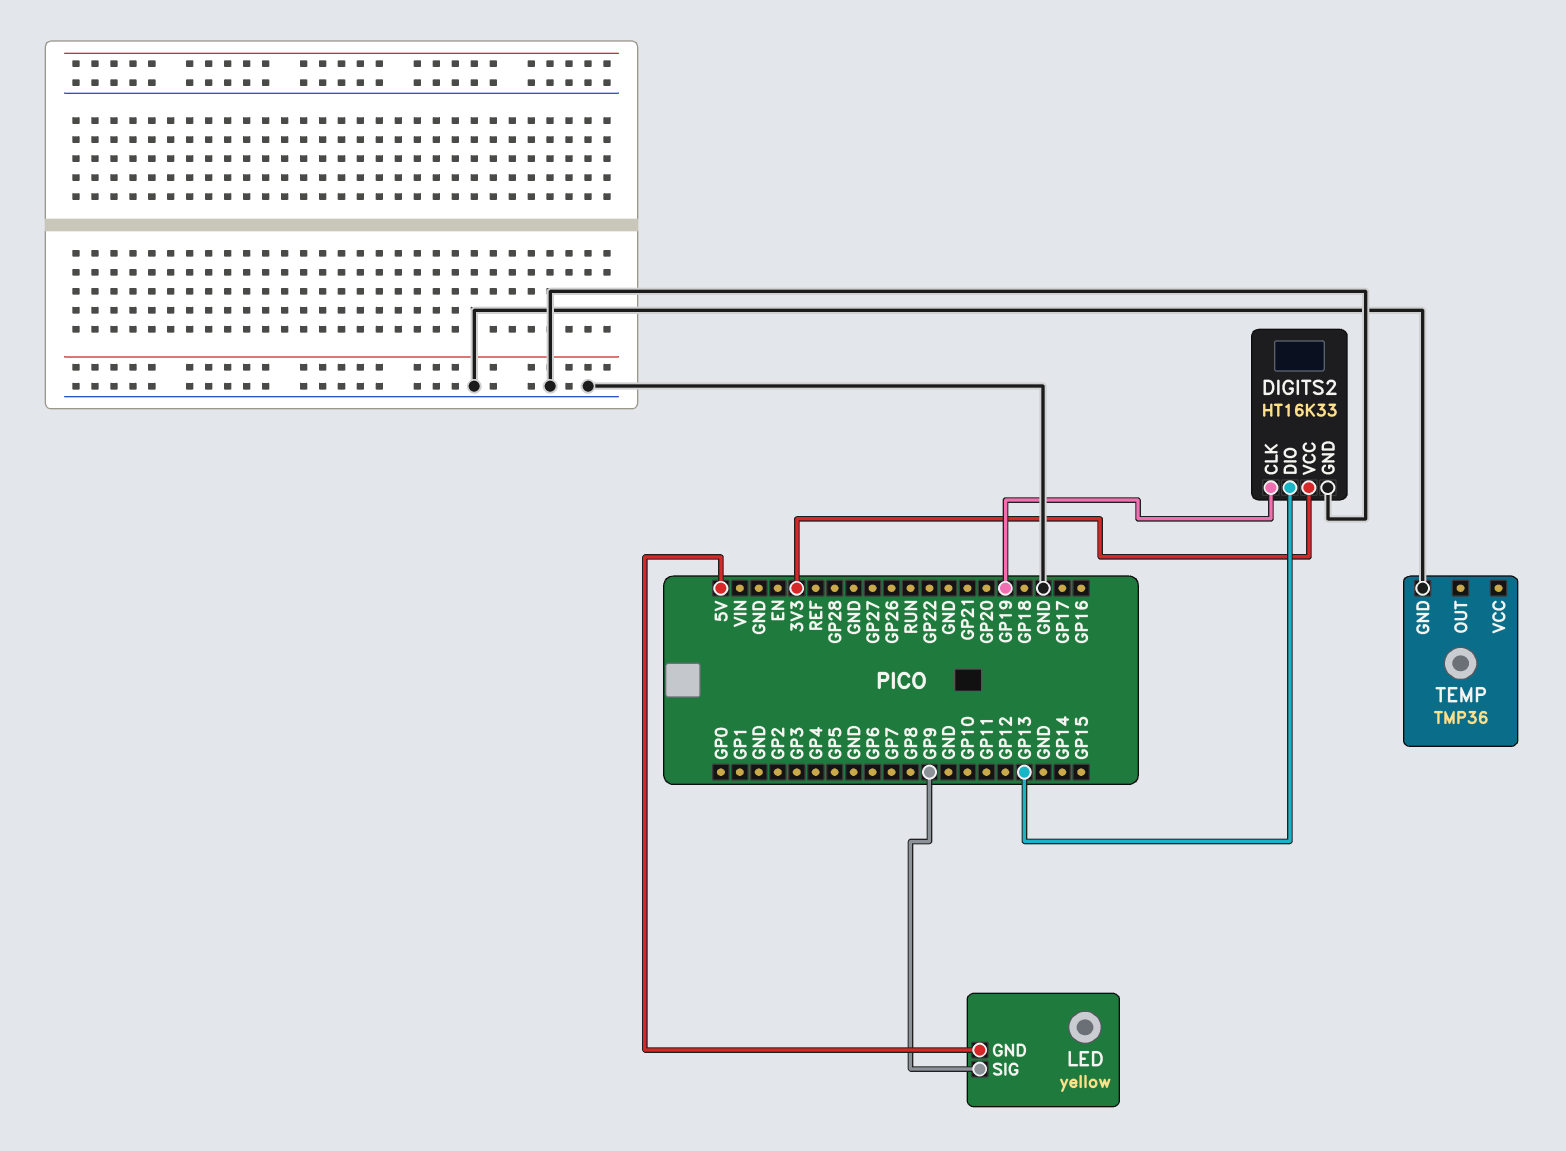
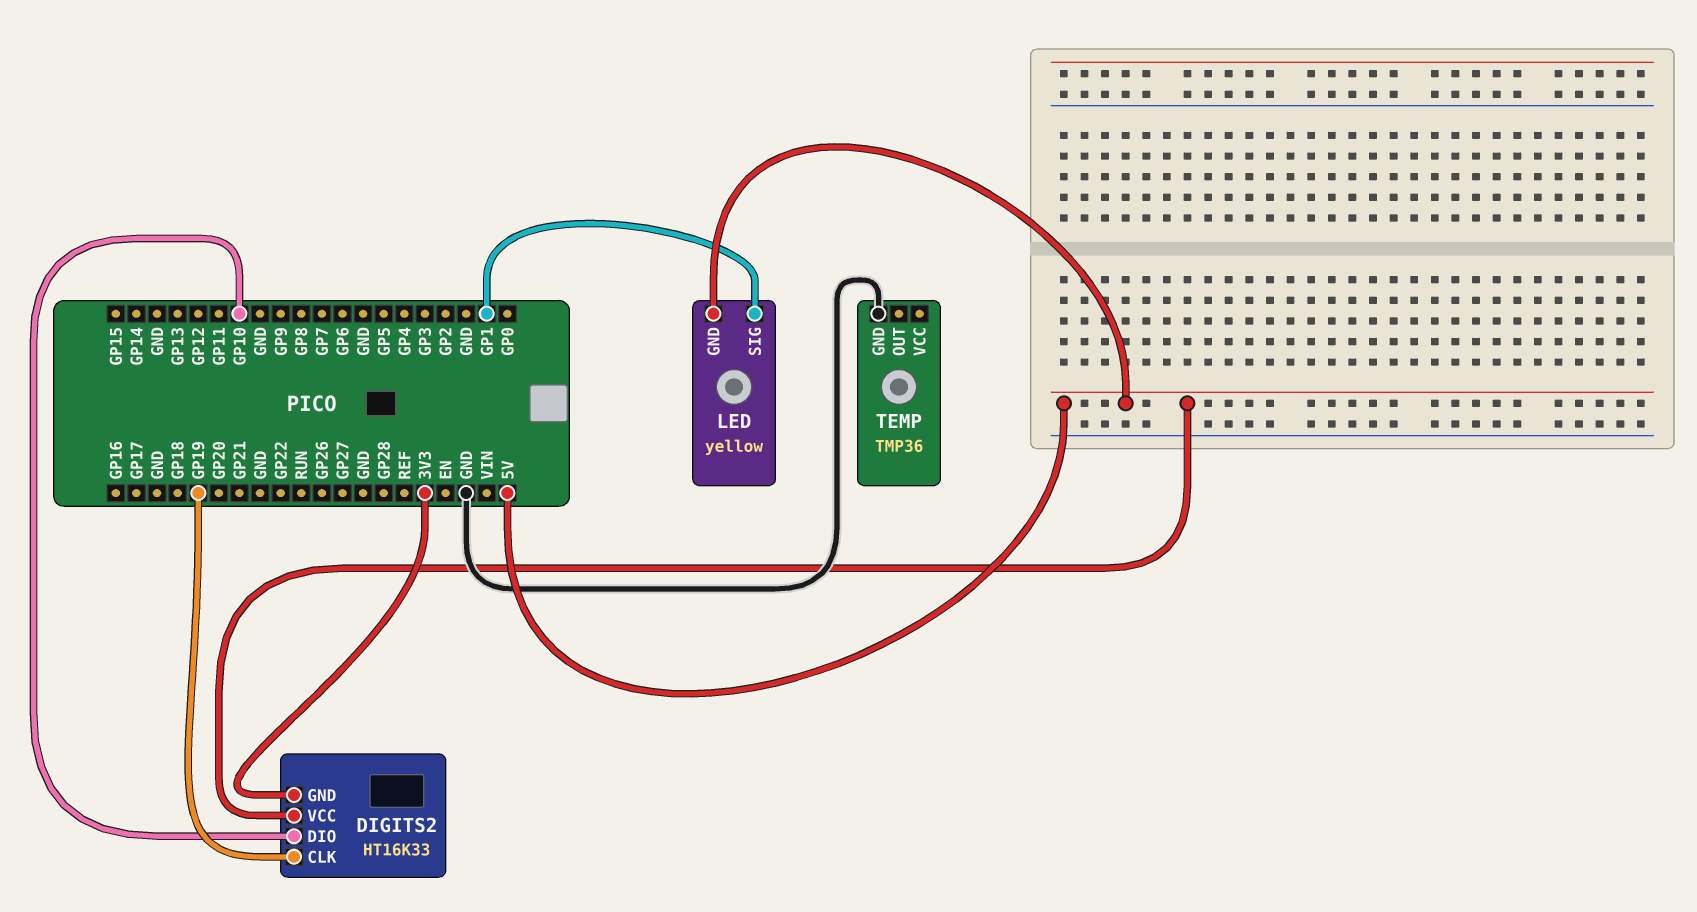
DIGITS2 pin DIO: GP13 -> GP10
DIGITS2 pin GND: GND -> 3V3
DIGITS2 pin VCC: 3V3 -> 5V
LED pin SIG: GP9 -> GP1

